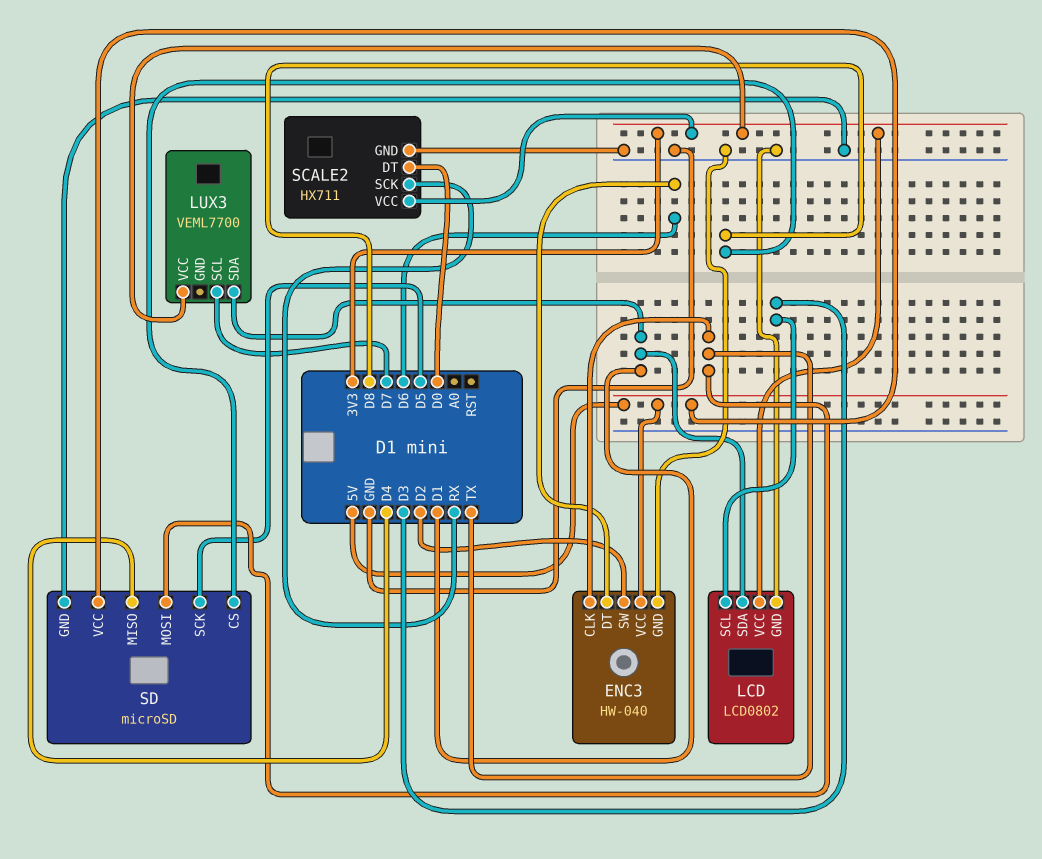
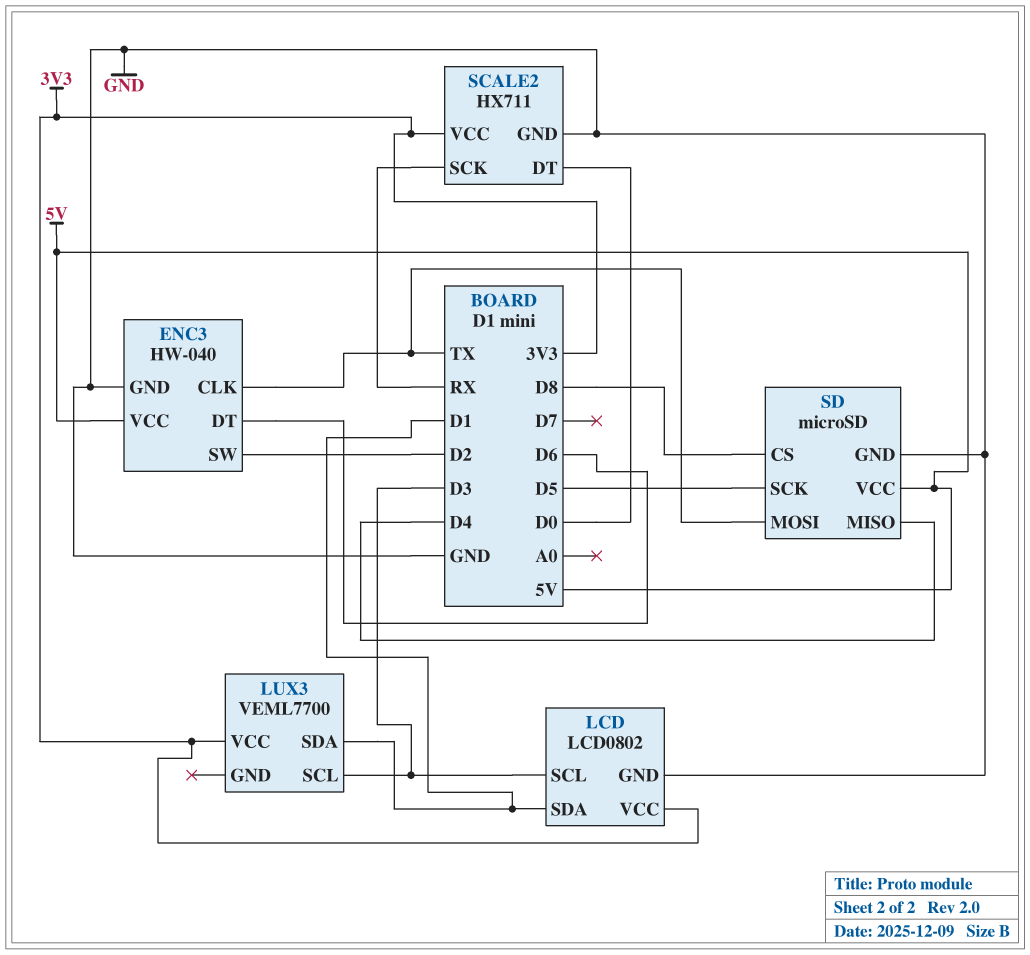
LUX3 pin SCL: D7 -> D3

